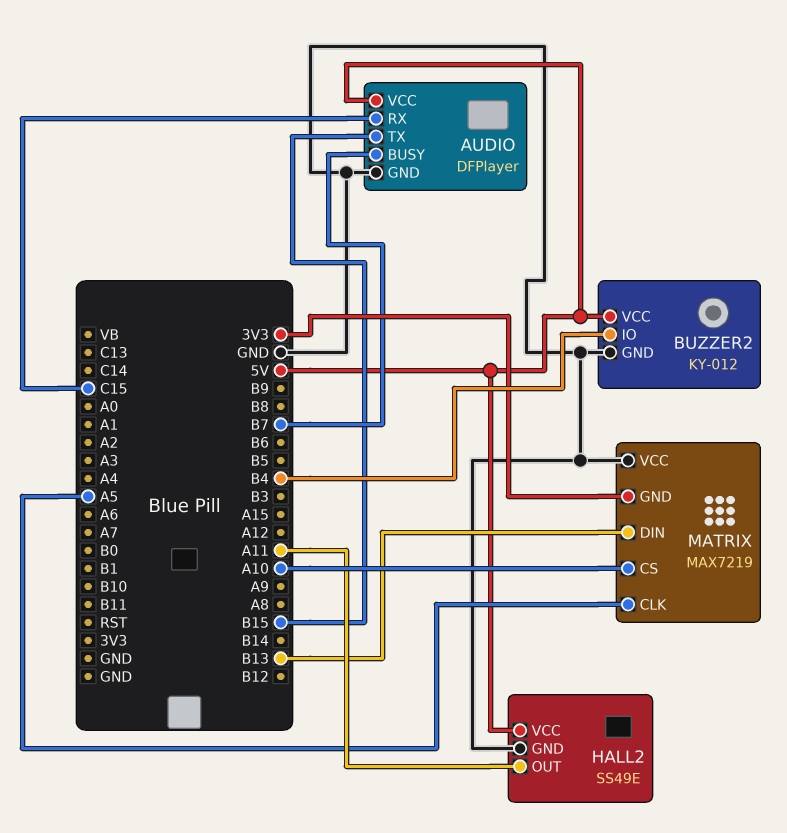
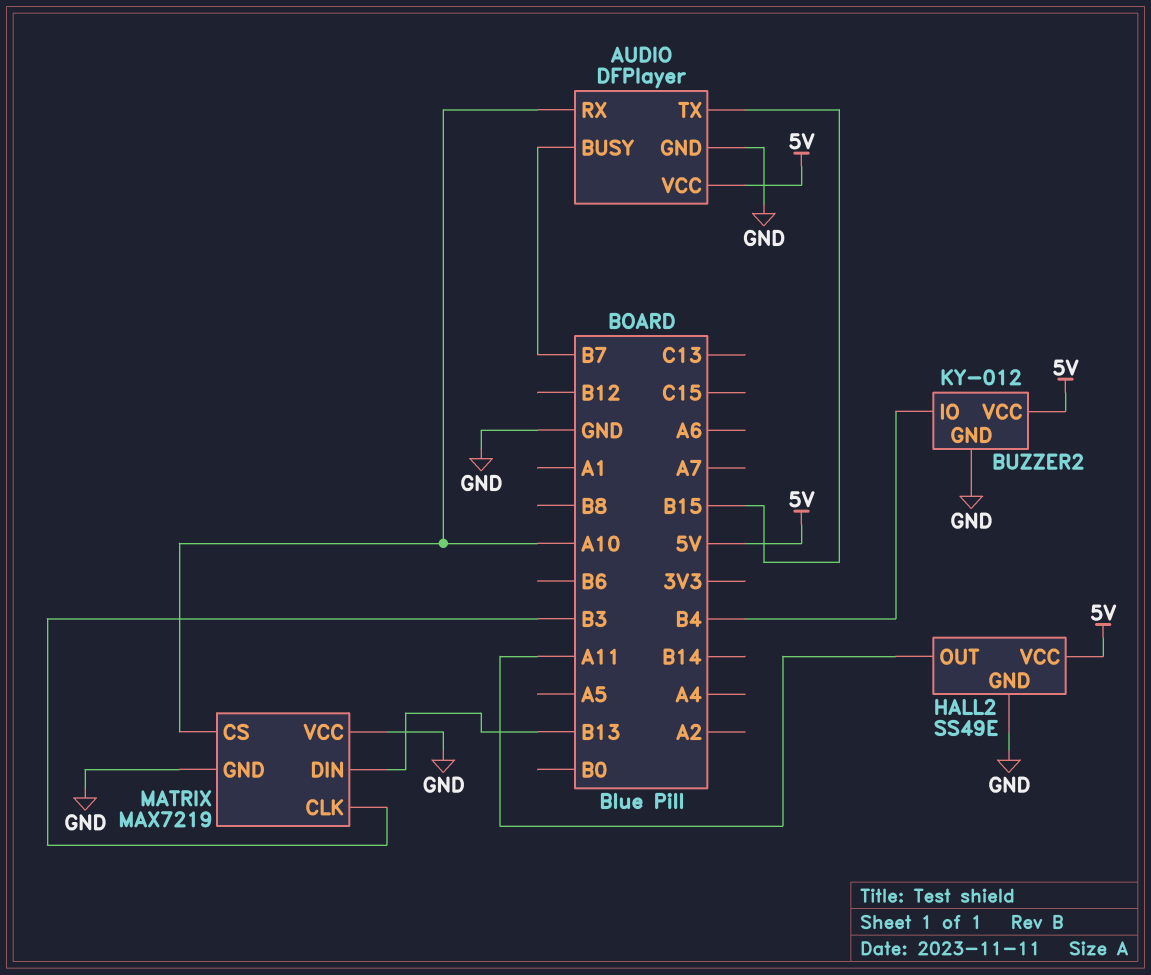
AUDIO pin RX: C15 -> A10
MATRIX pin CLK: A5 -> B3
MATRIX pin GND: 3V3 -> GND

